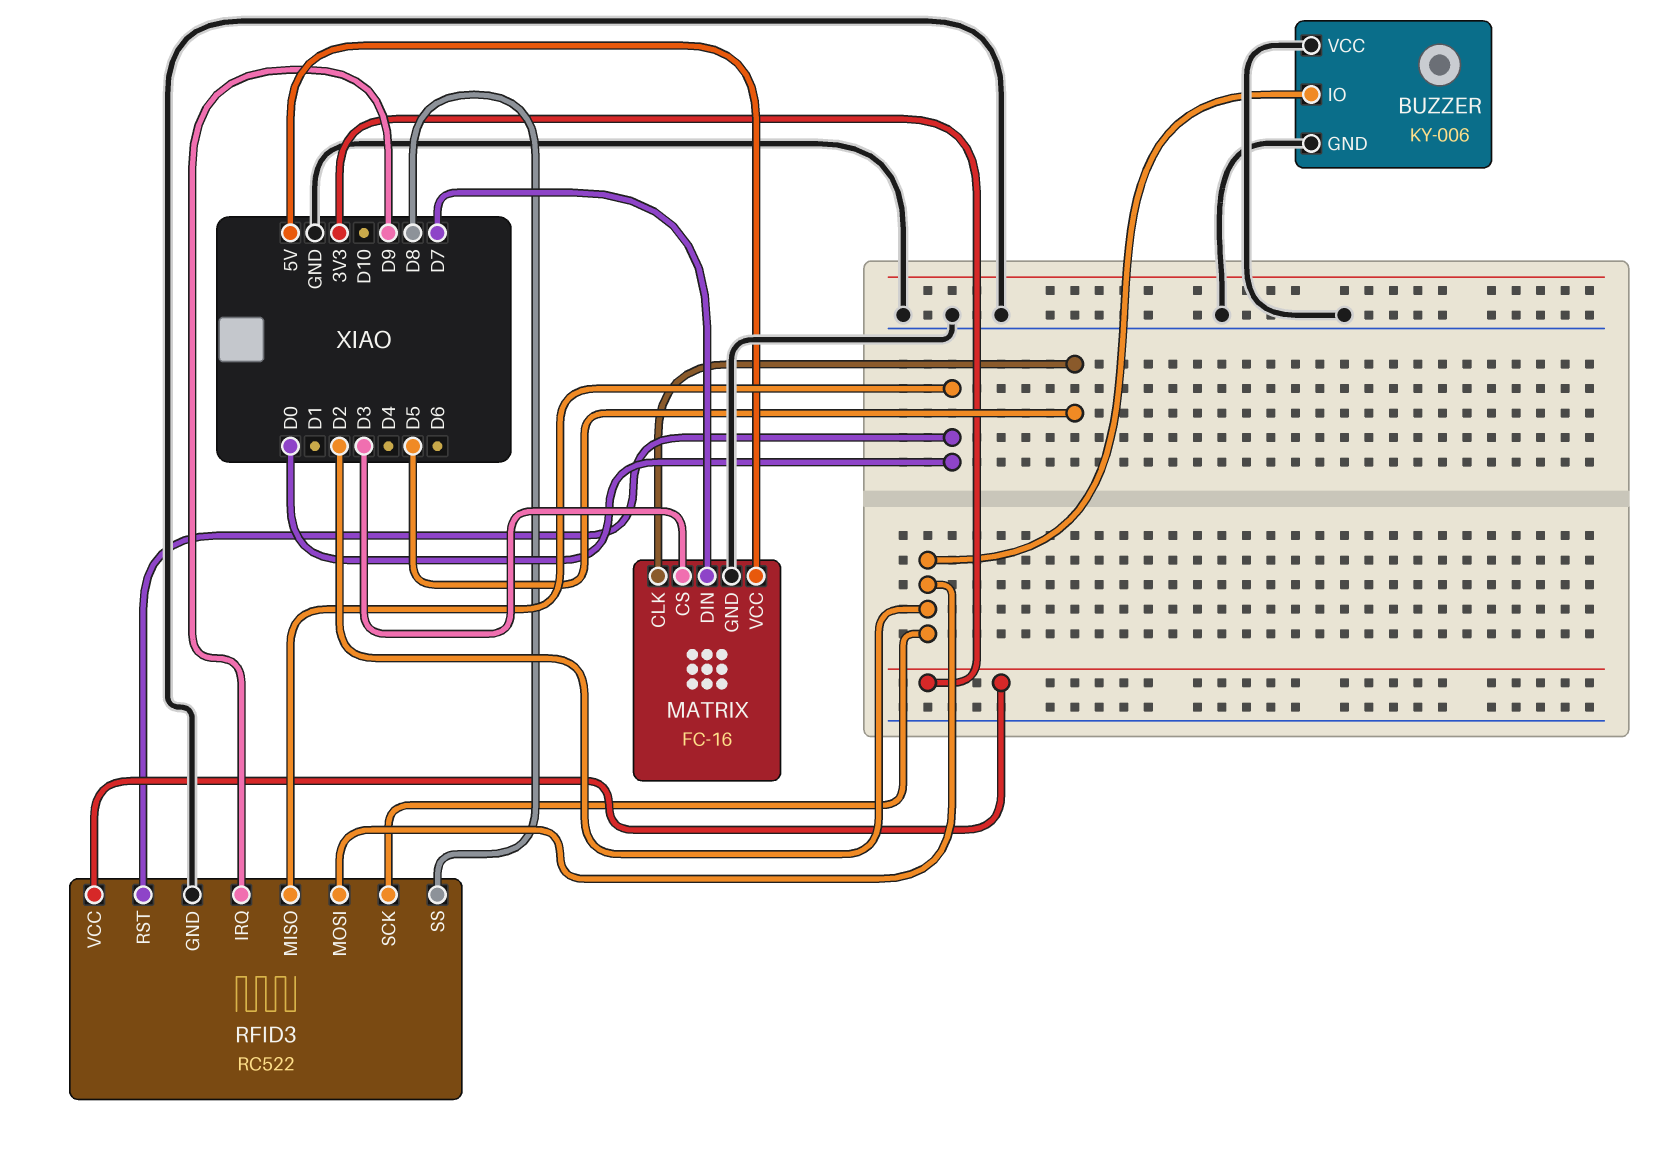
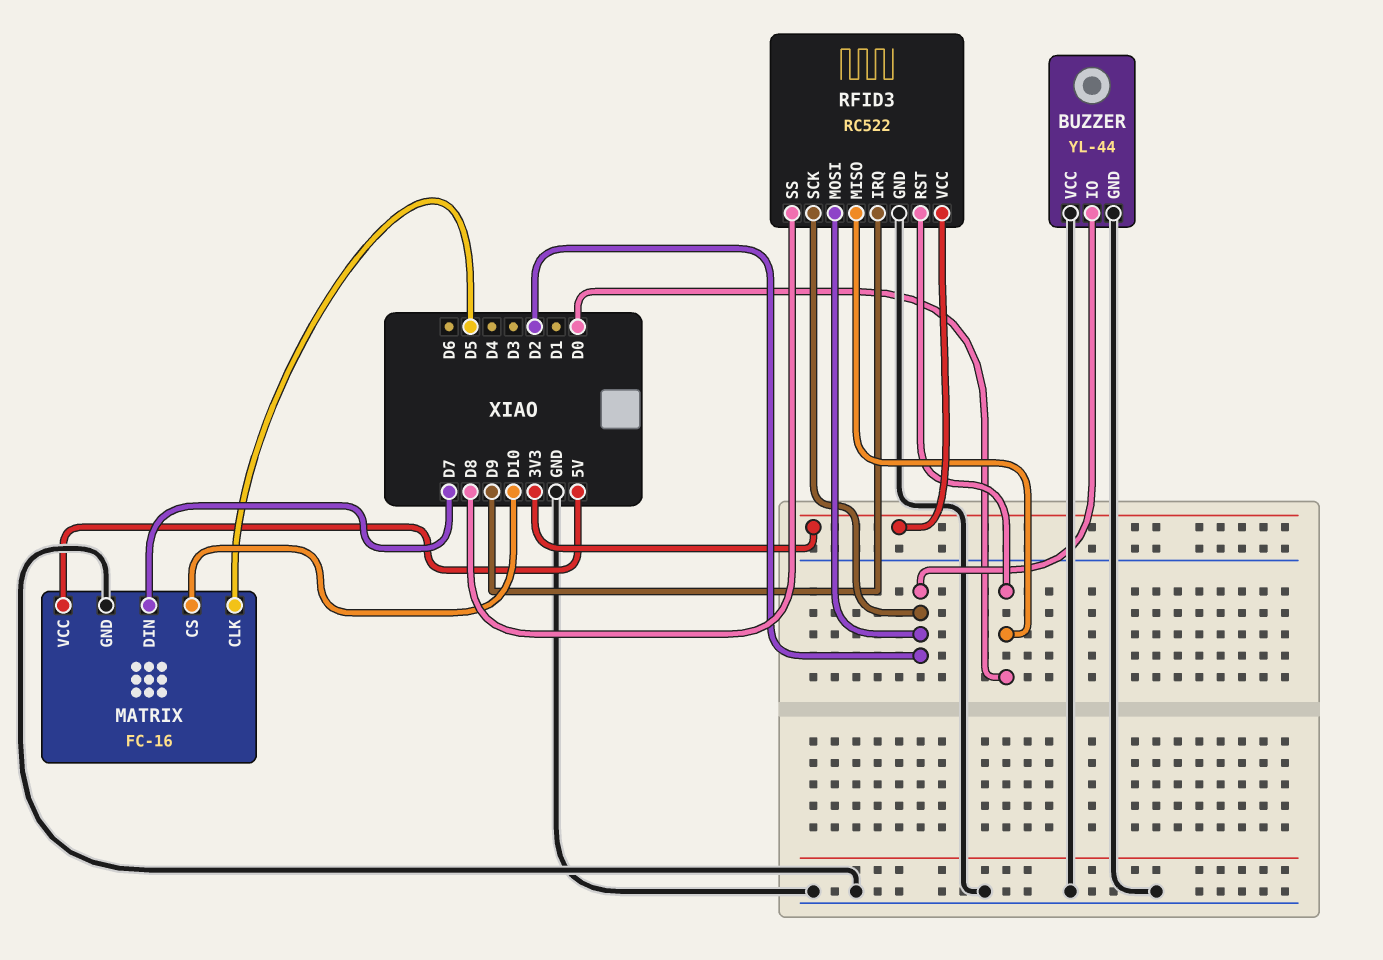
BUZZER: KY-006 -> YL-44
MATRIX pin CS: D3 -> D10

